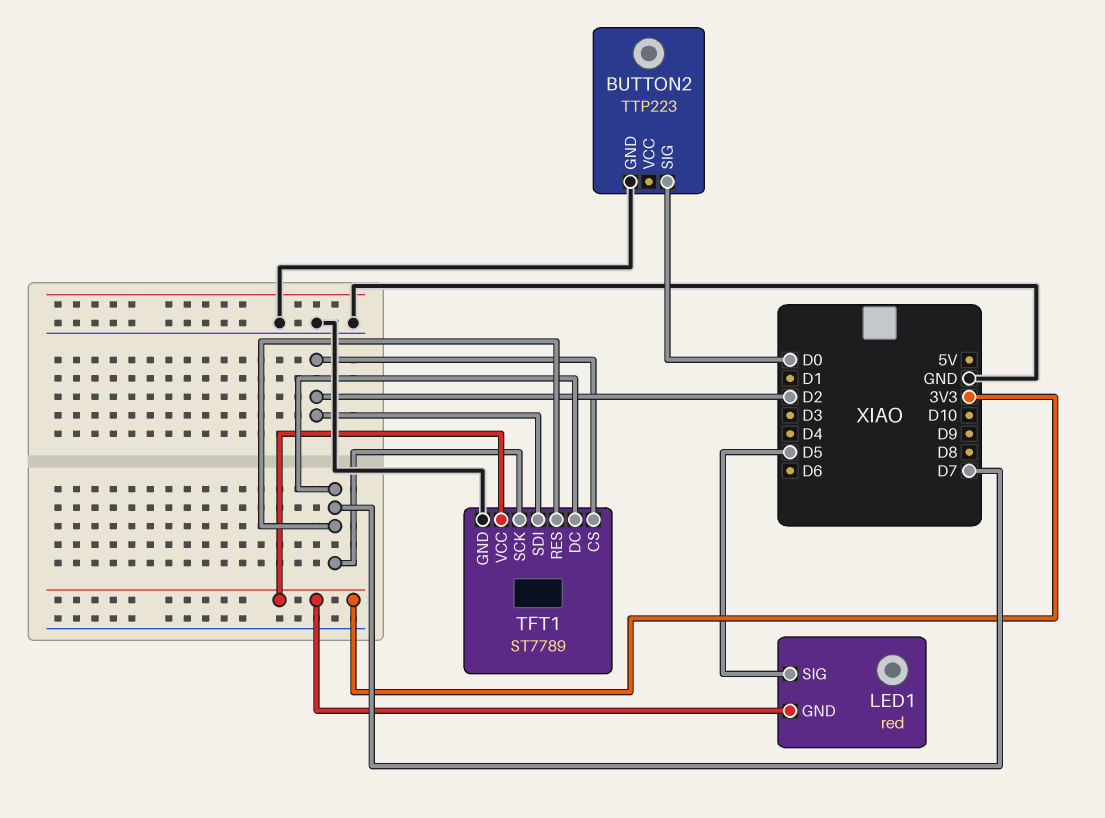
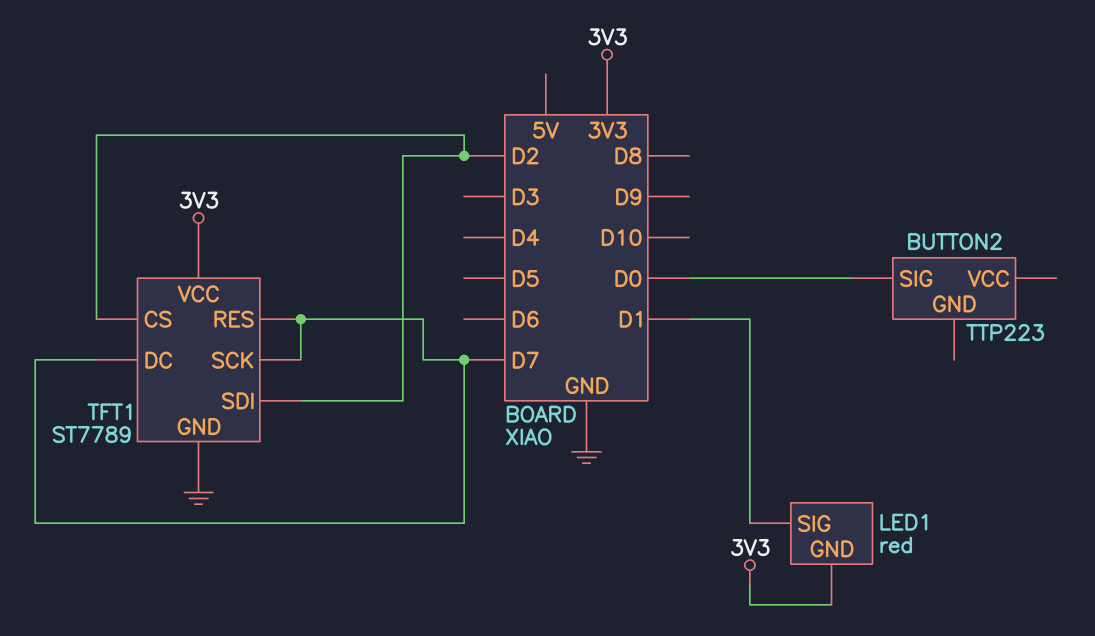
BUTTON2 pin GND: GND -> none
LED1 pin SIG: D5 -> D1

